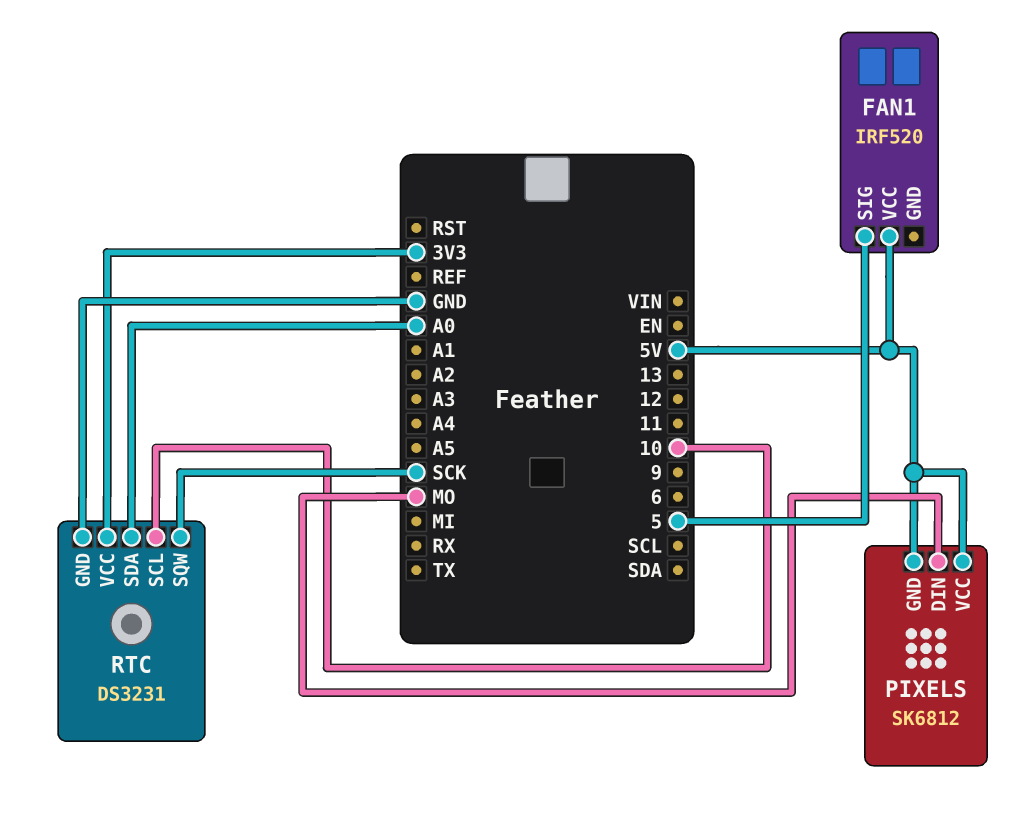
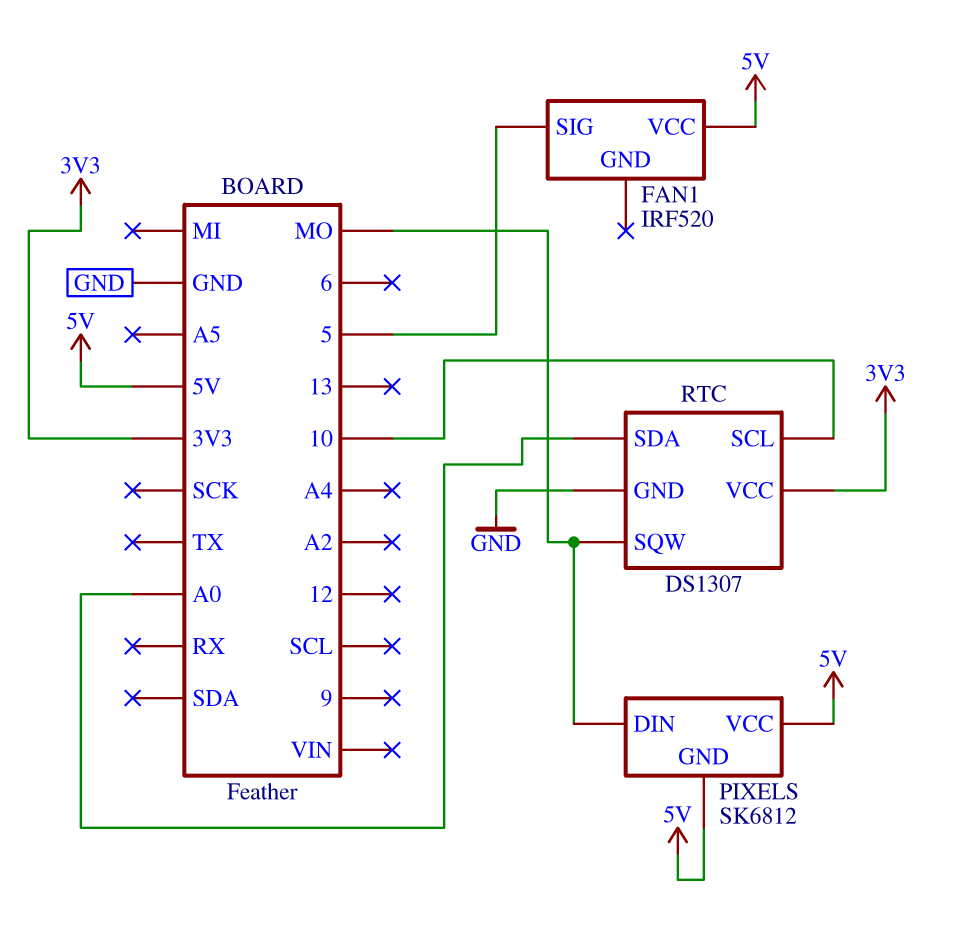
RTC: DS3231 -> DS1307
RTC pin SQW: SCK -> MO

